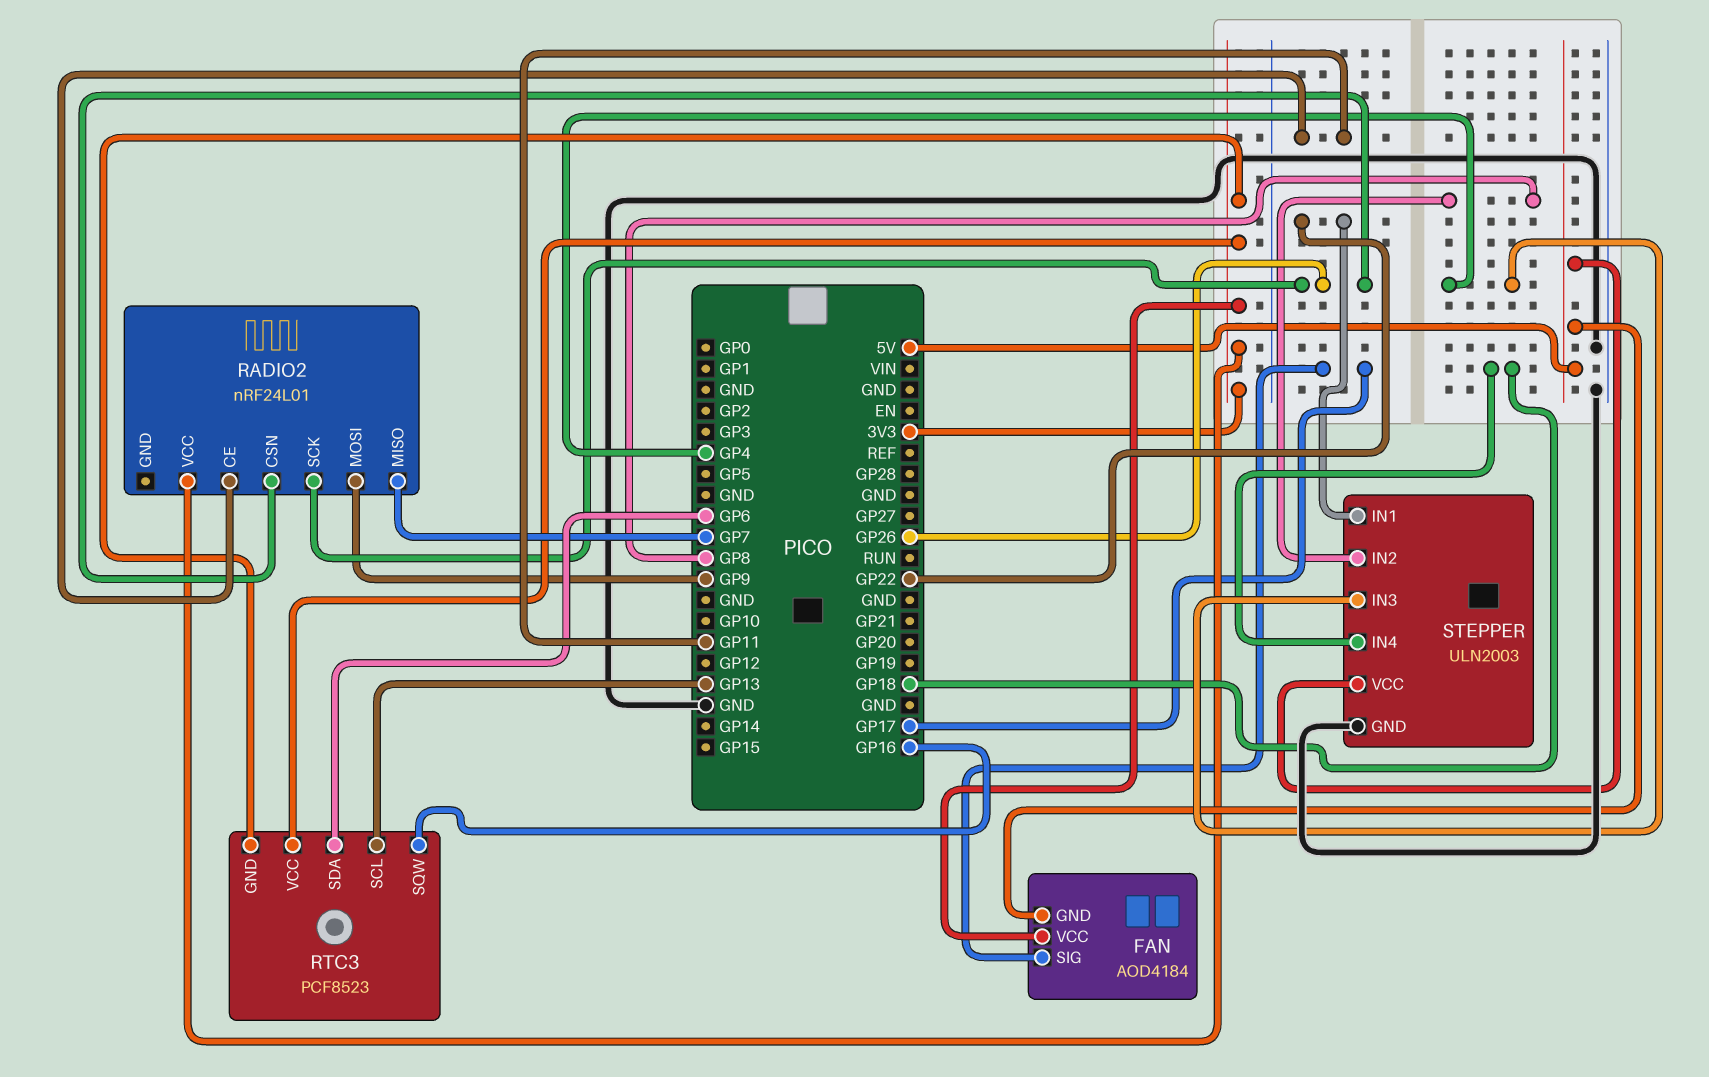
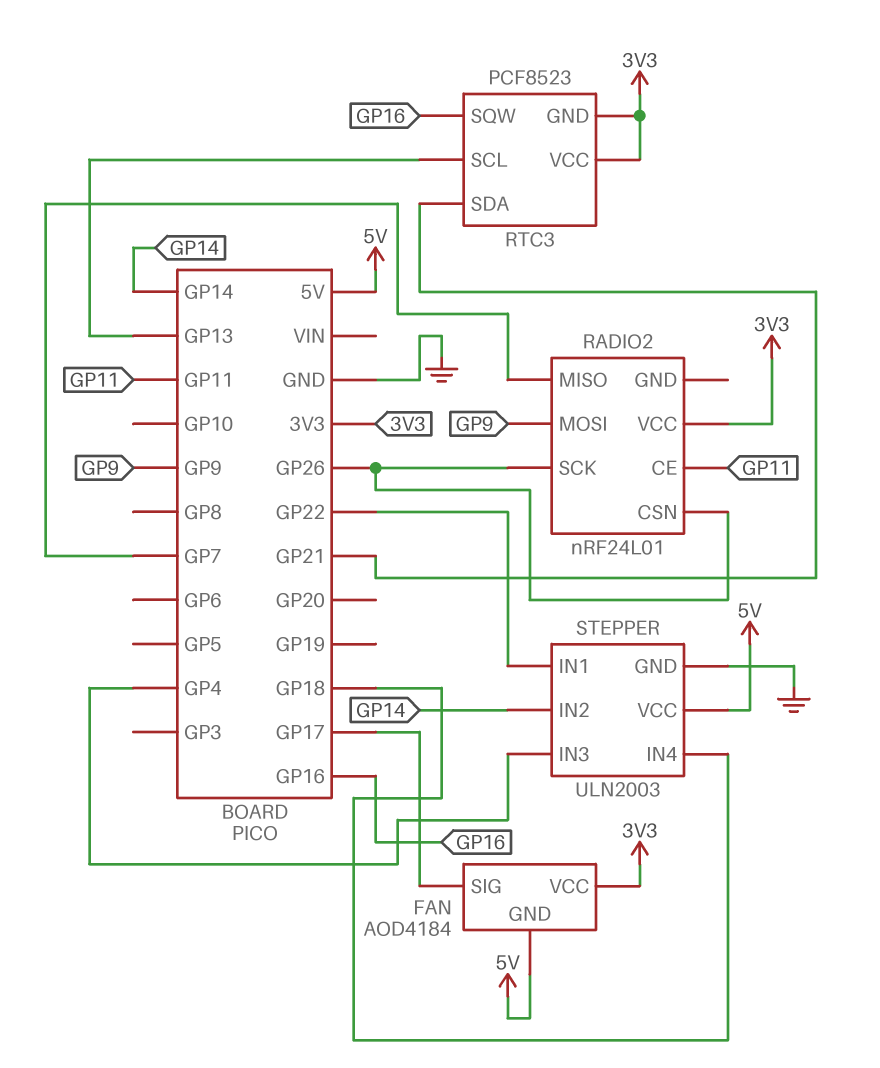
RTC3 pin SDA: GP6 -> GP21
STEPPER pin IN2: GP8 -> GP14

